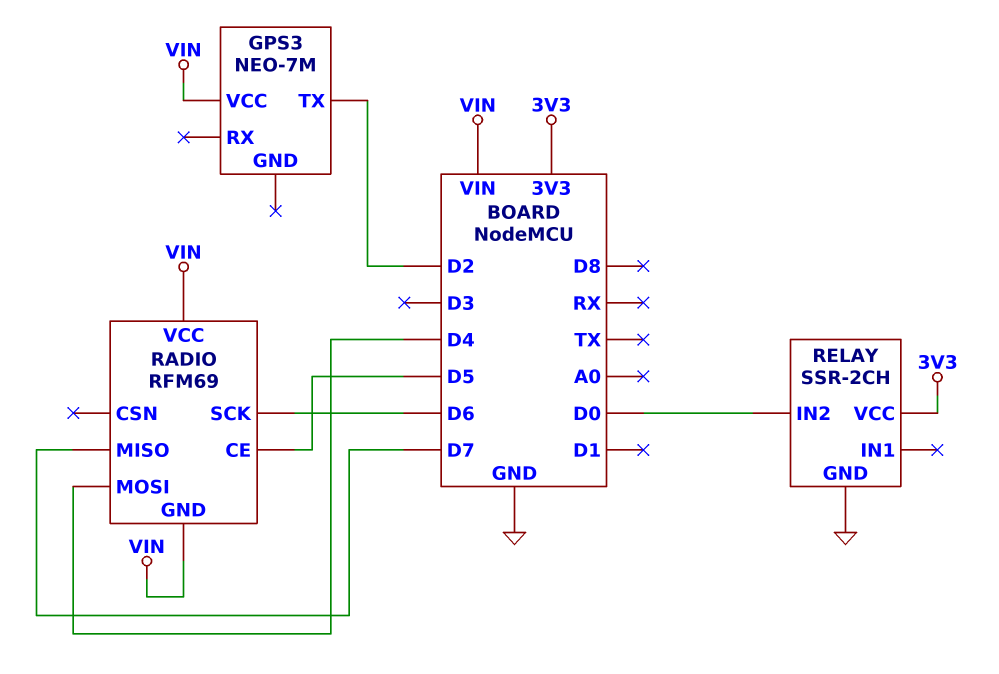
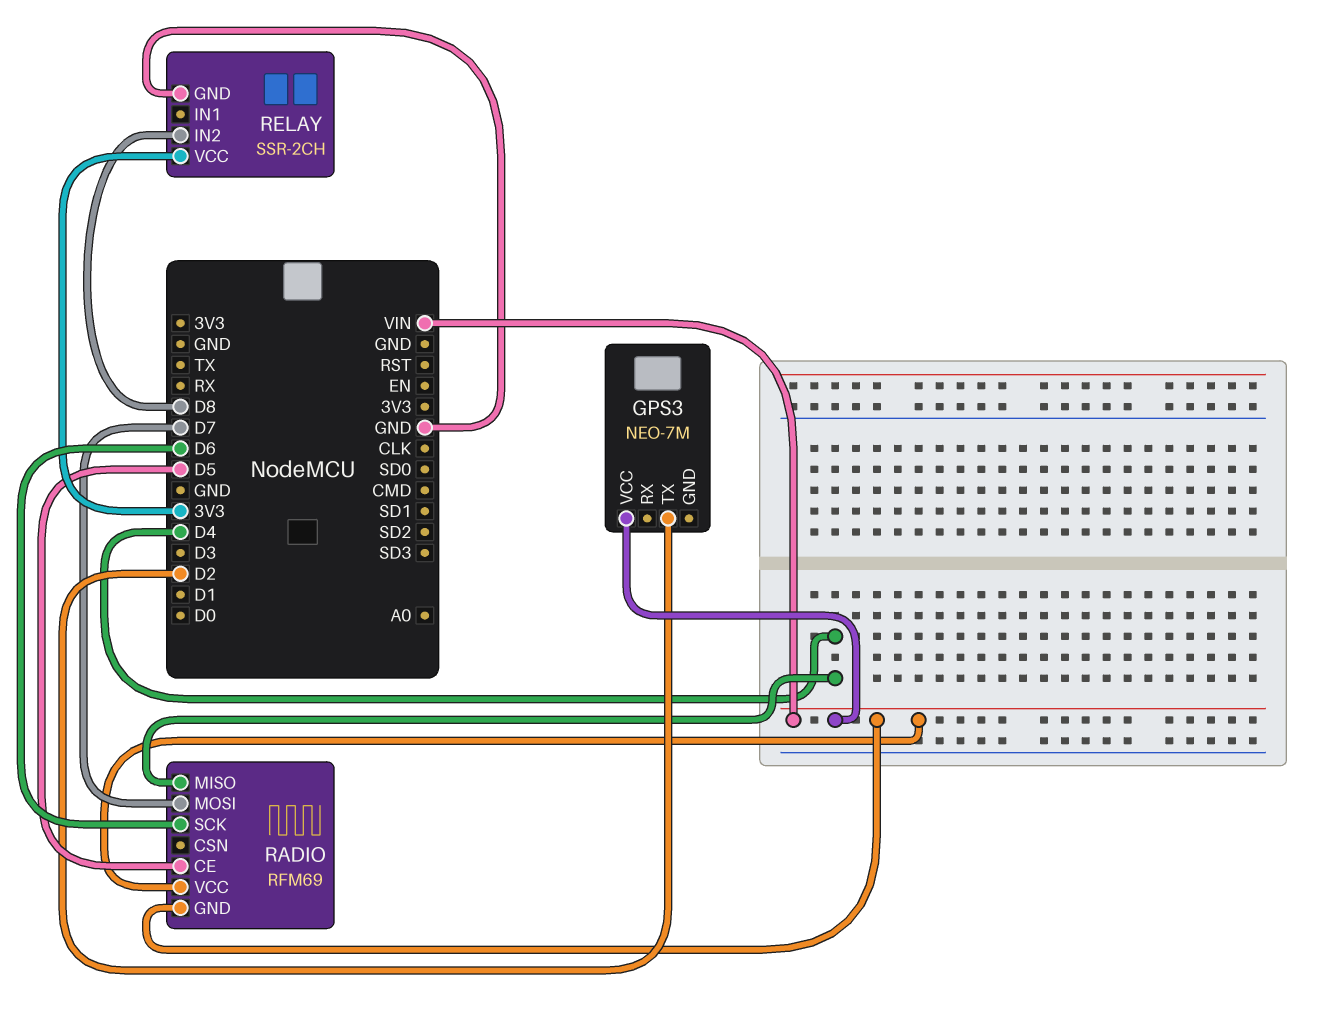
RADIO pin MISO: D7 -> D4
RADIO pin MOSI: D4 -> D7
RELAY pin IN2: D0 -> D8

